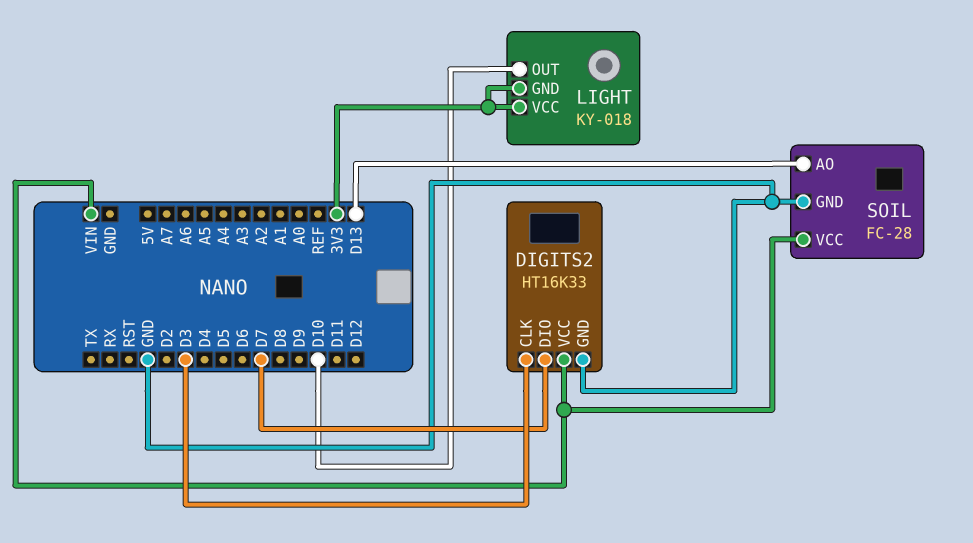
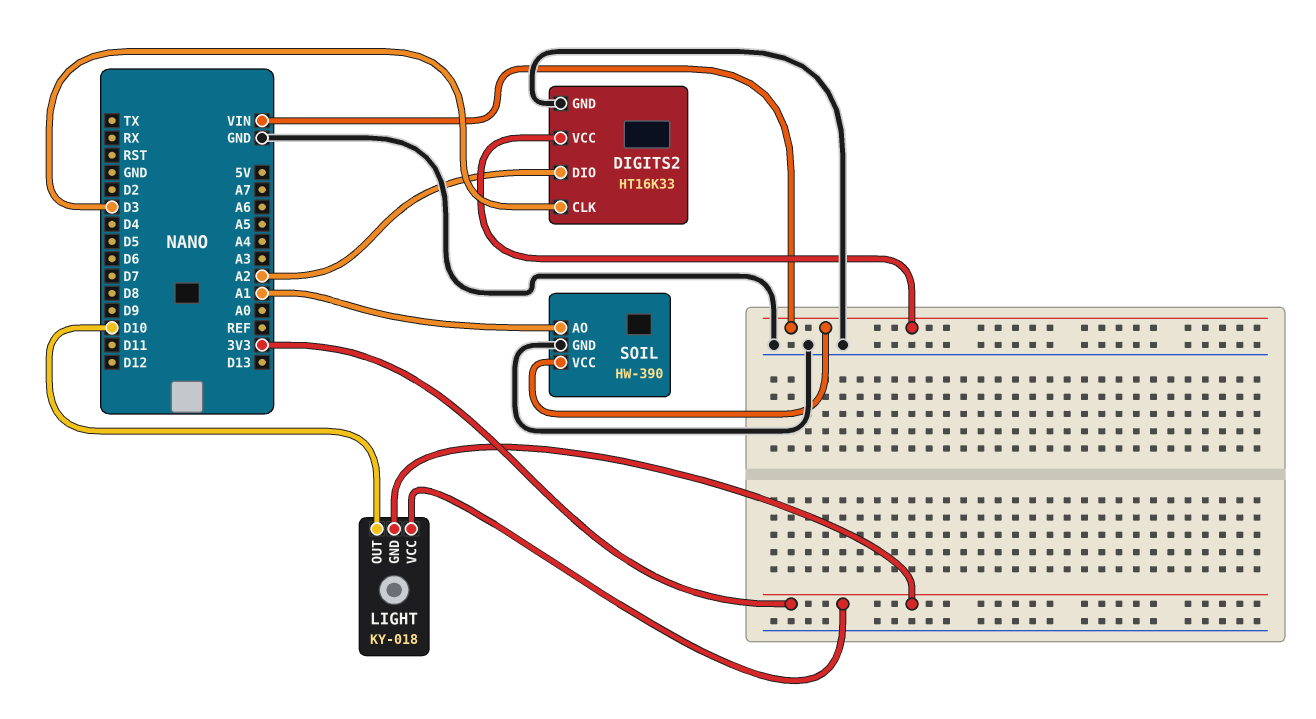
DIGITS2 pin DIO: D7 -> A2
SOIL: FC-28 -> HW-390
SOIL pin AO: D13 -> A1

